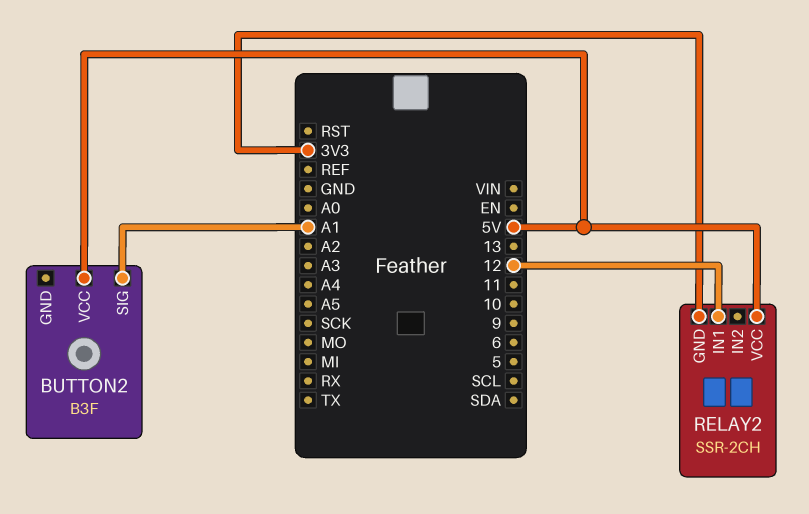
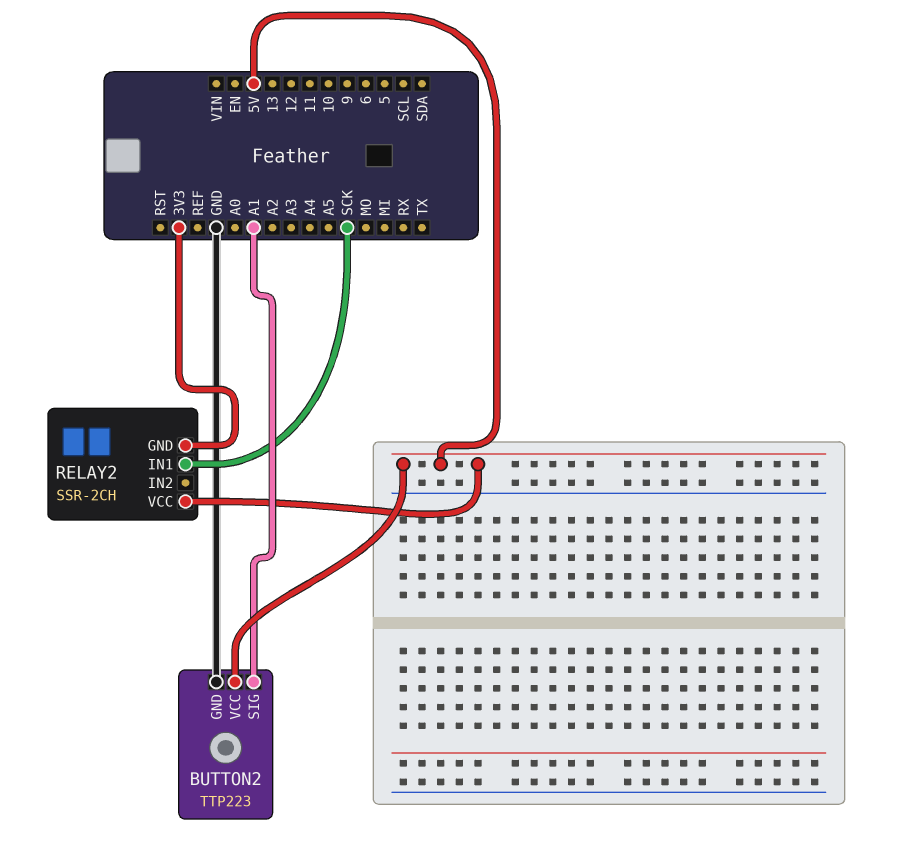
BUTTON2: B3F -> TTP223
BUTTON2 pin GND: none -> GND
RELAY2 pin IN1: 12 -> SCK

